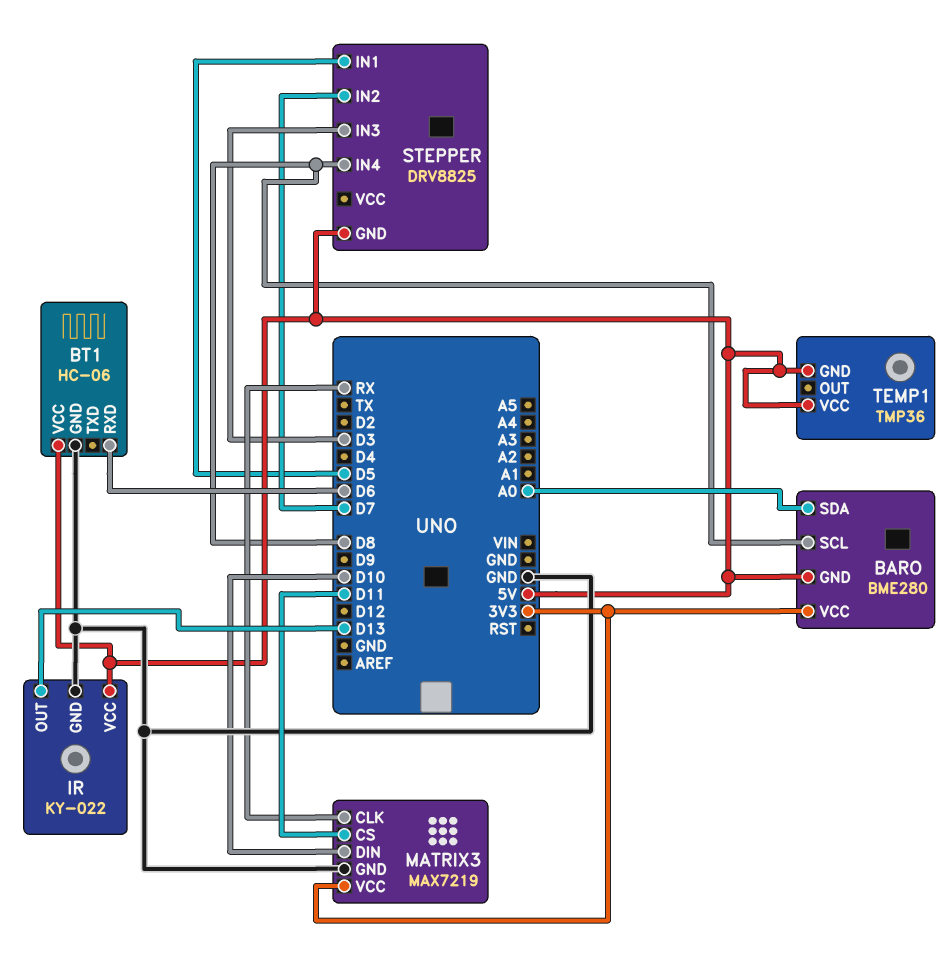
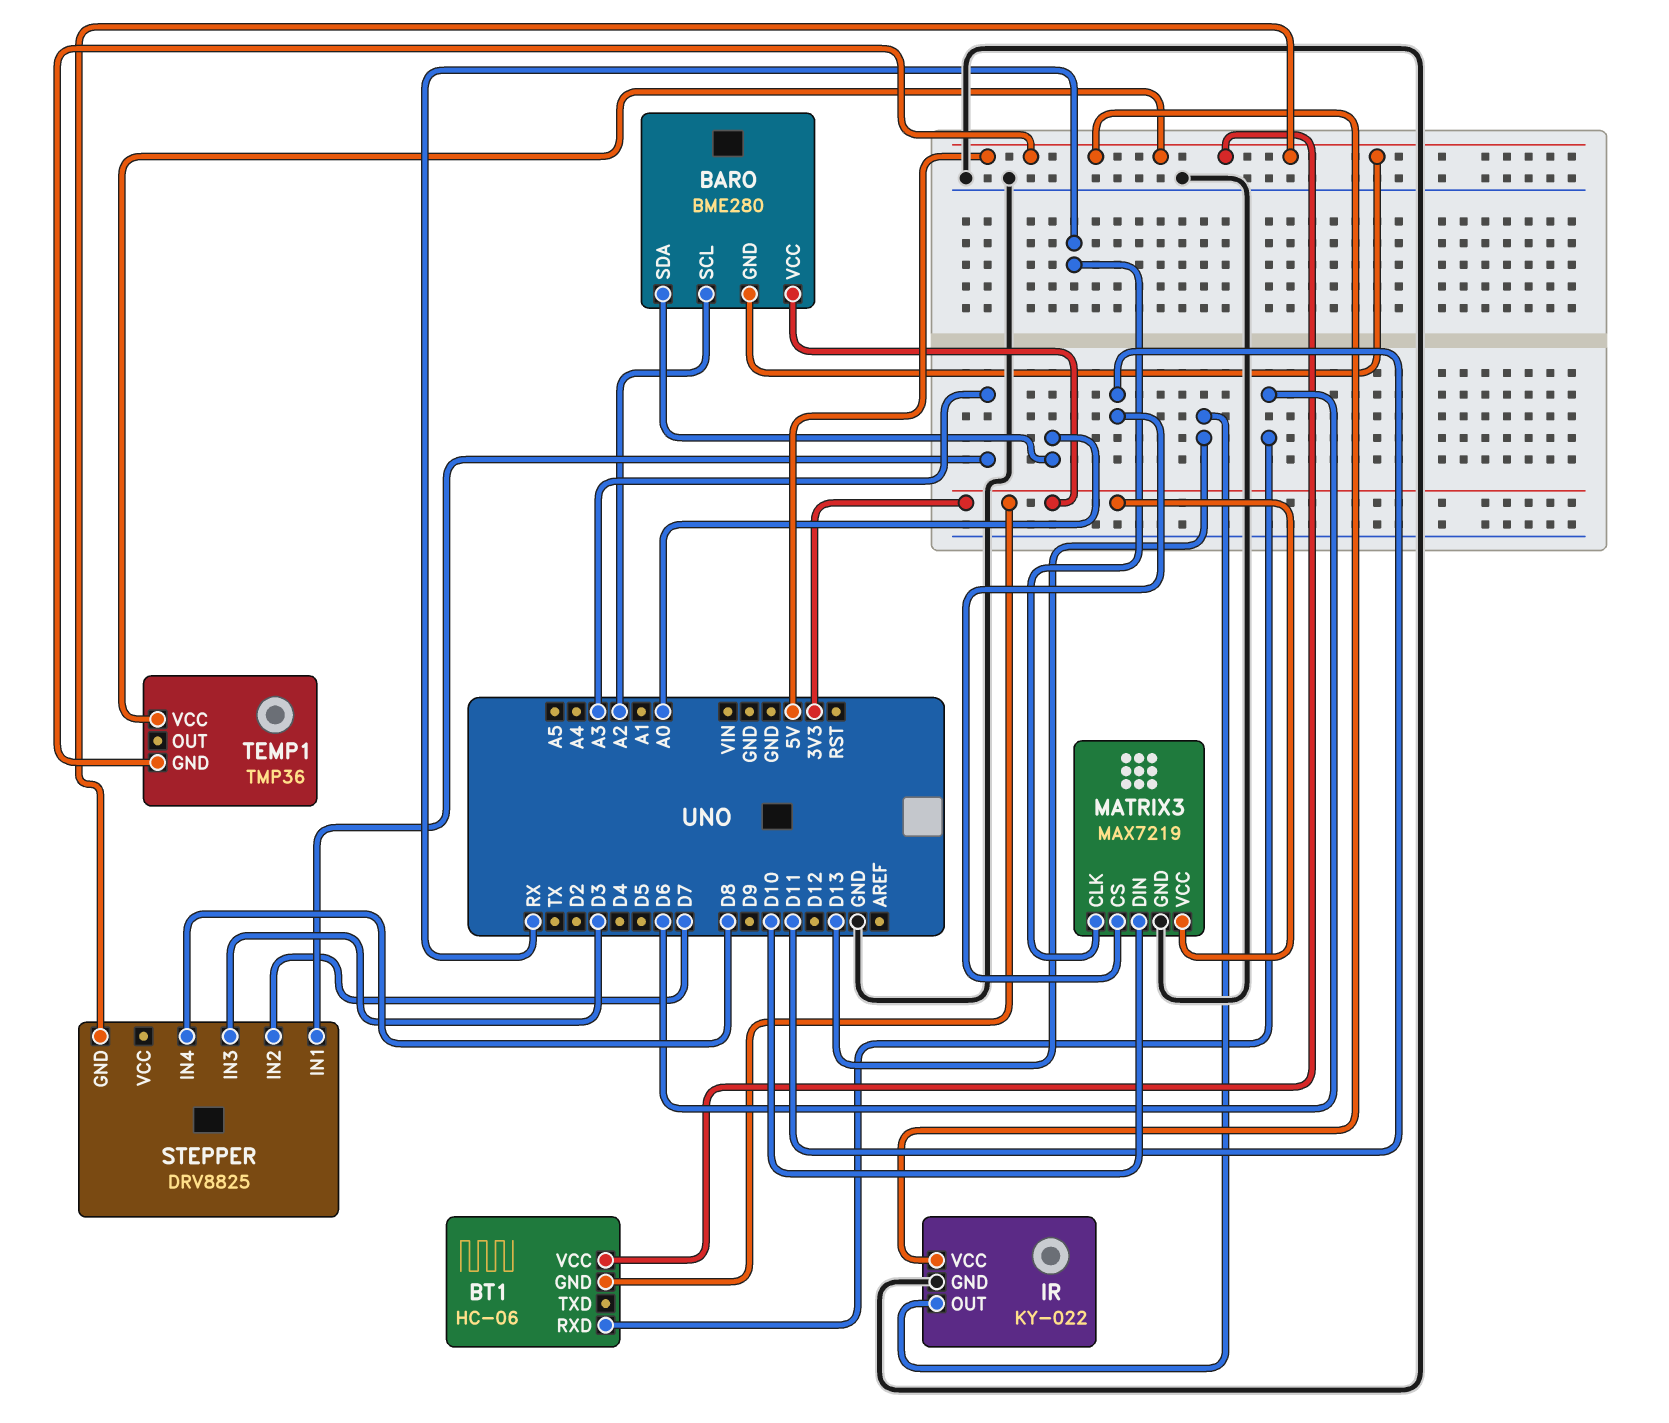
BARO pin SCL: D8 -> A2
BT1 pin GND: GND -> 3V3
STEPPER pin IN1: D5 -> A3

